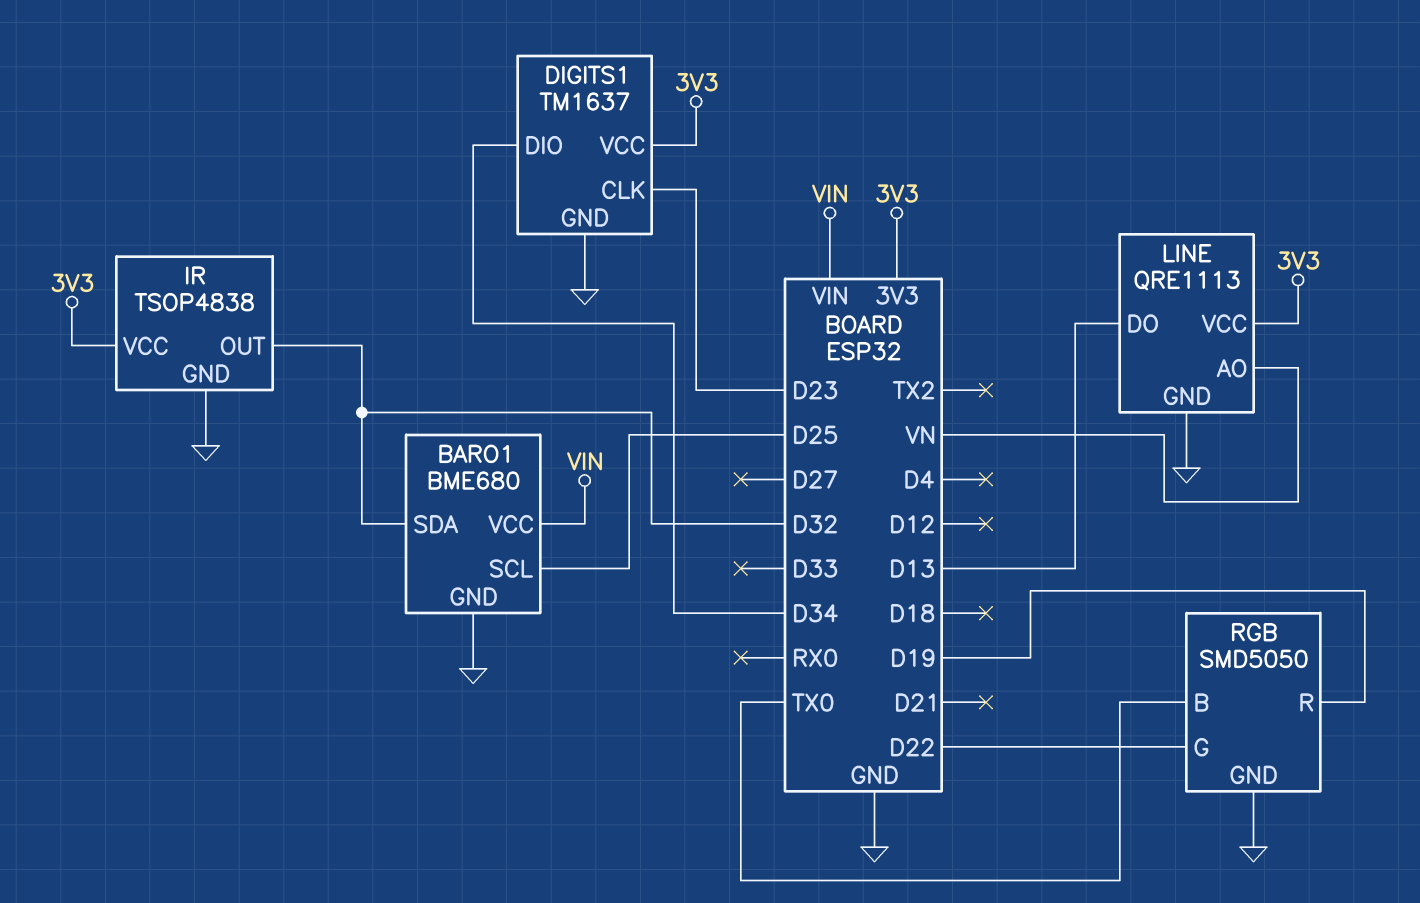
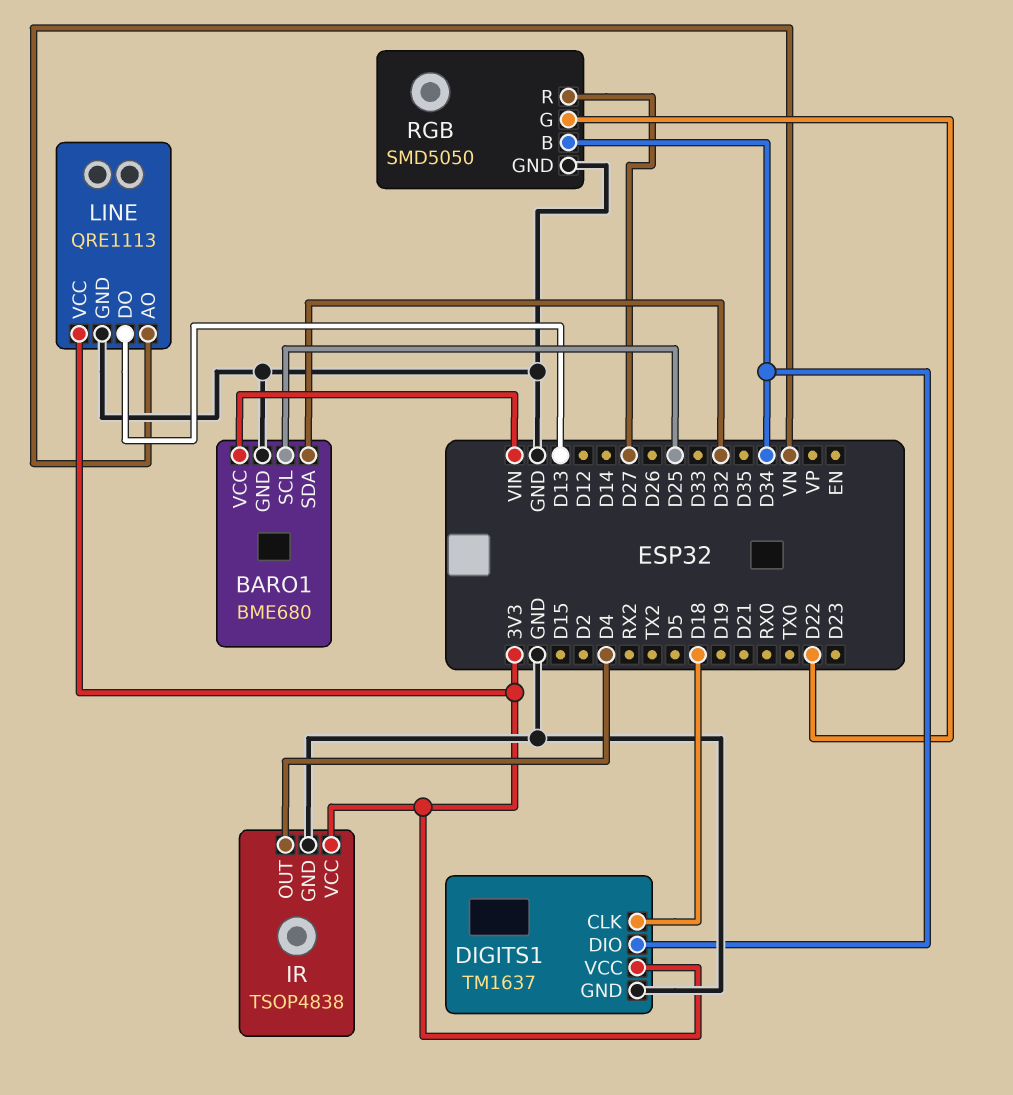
DIGITS1 pin CLK: D23 -> D18
IR pin OUT: D32 -> D4
RGB pin B: TX0 -> D34
RGB pin R: D19 -> D27

